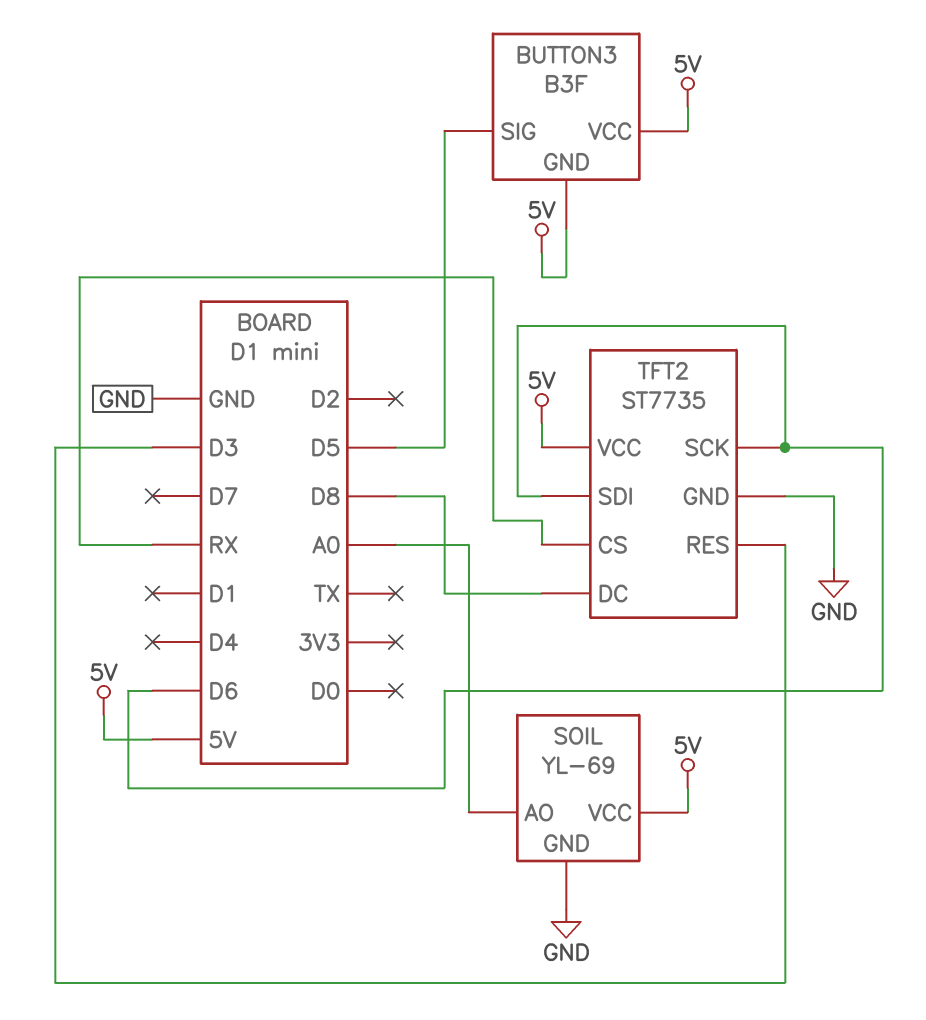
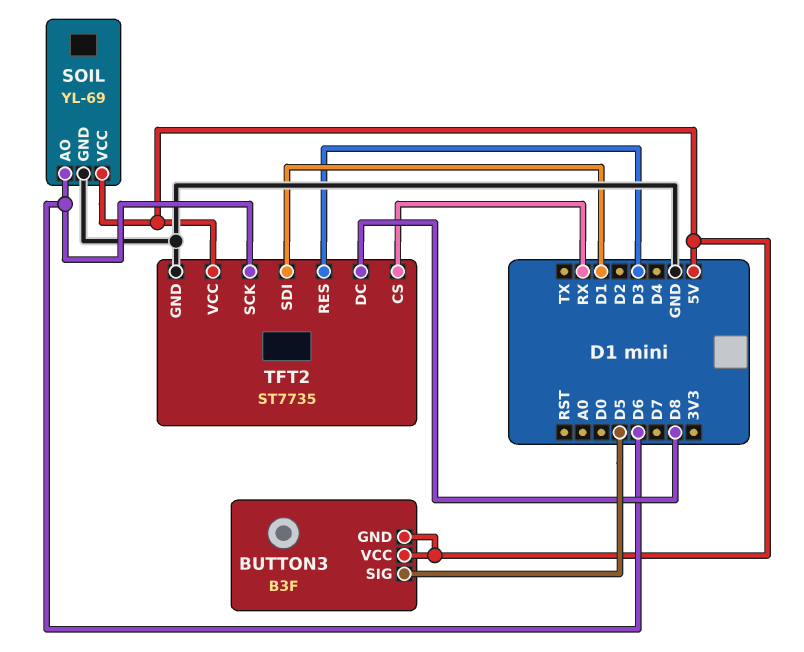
SOIL pin AO: A0 -> D6
TFT2 pin SDI: D6 -> D1

